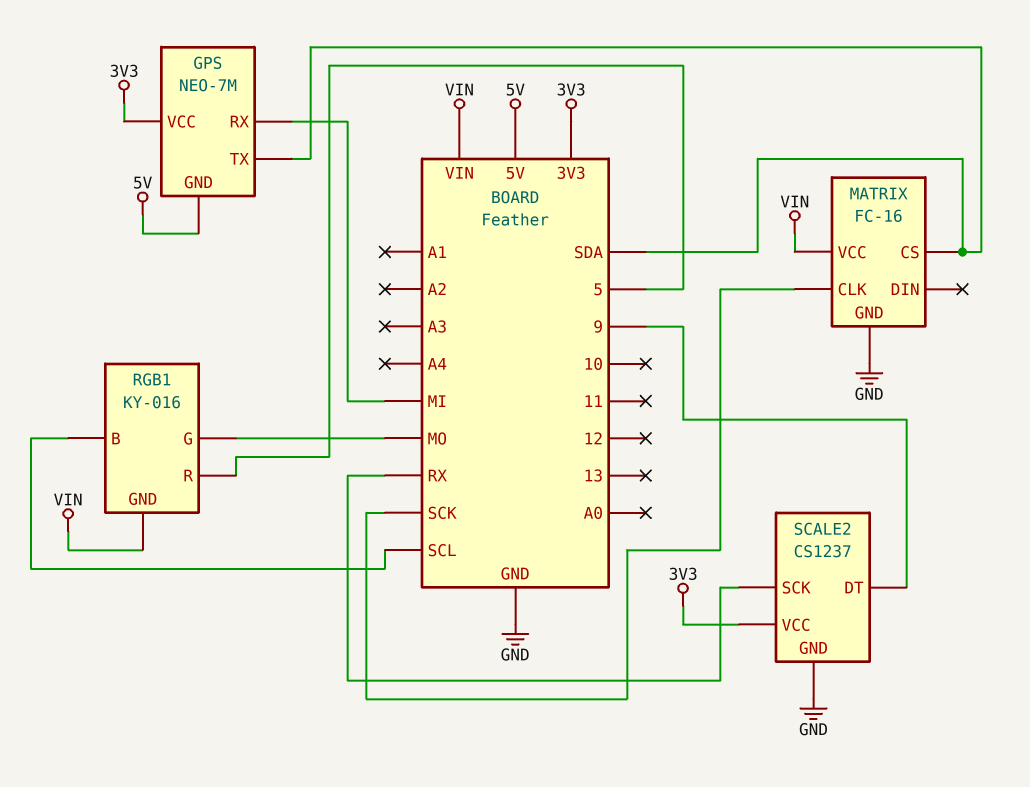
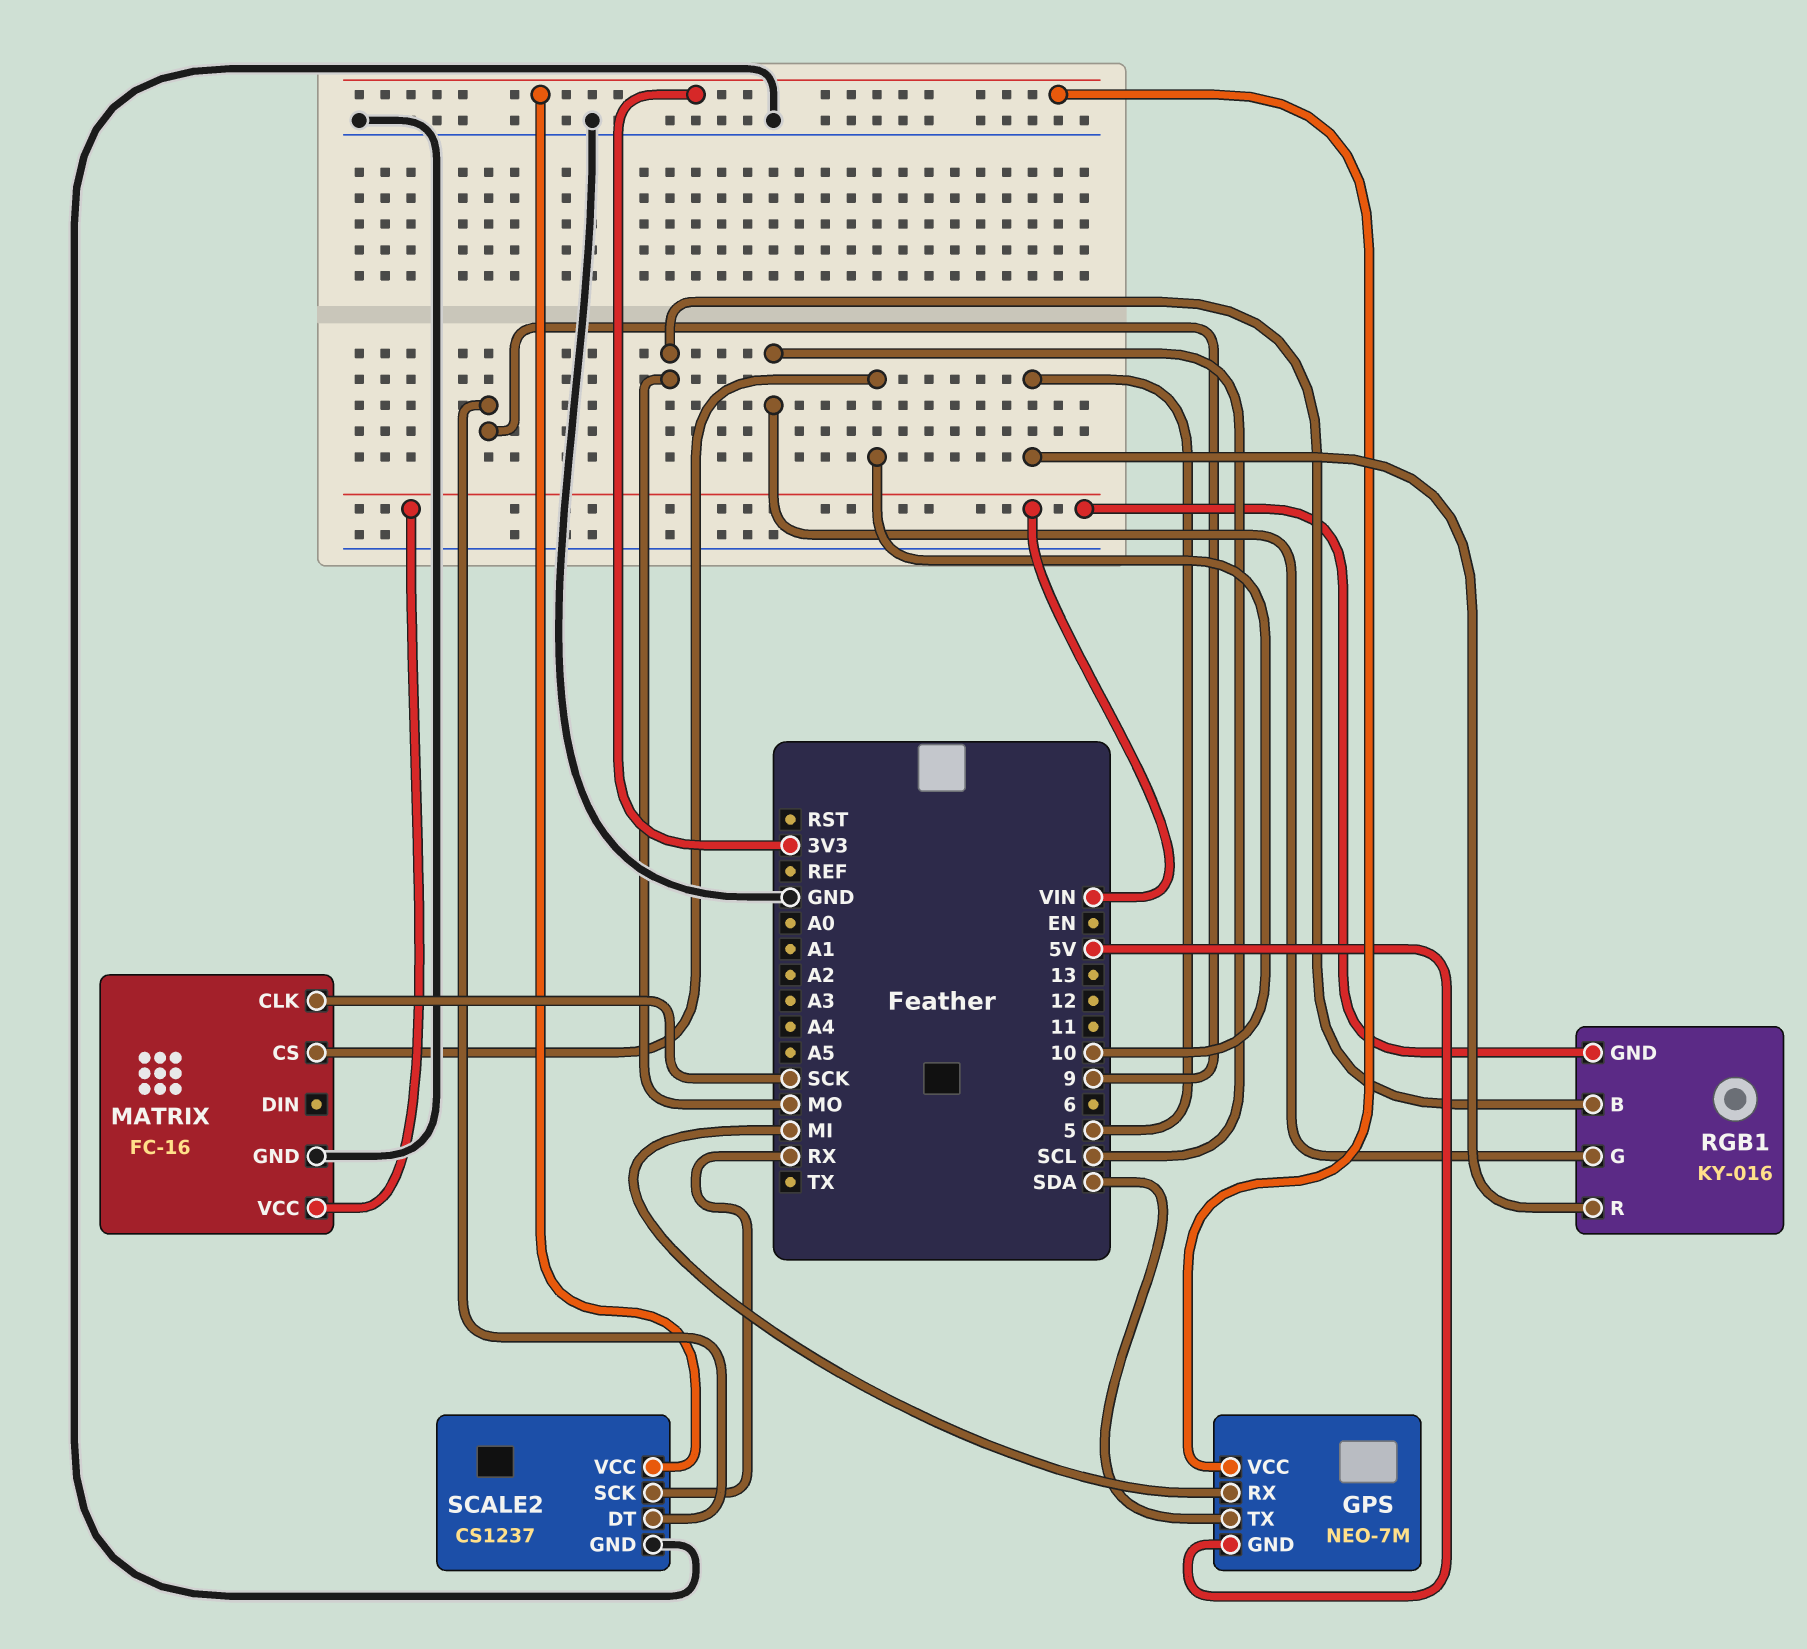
MATRIX pin CS: SDA -> 10
RGB1 pin B: SCL -> MO
RGB1 pin G: MO -> SCL

